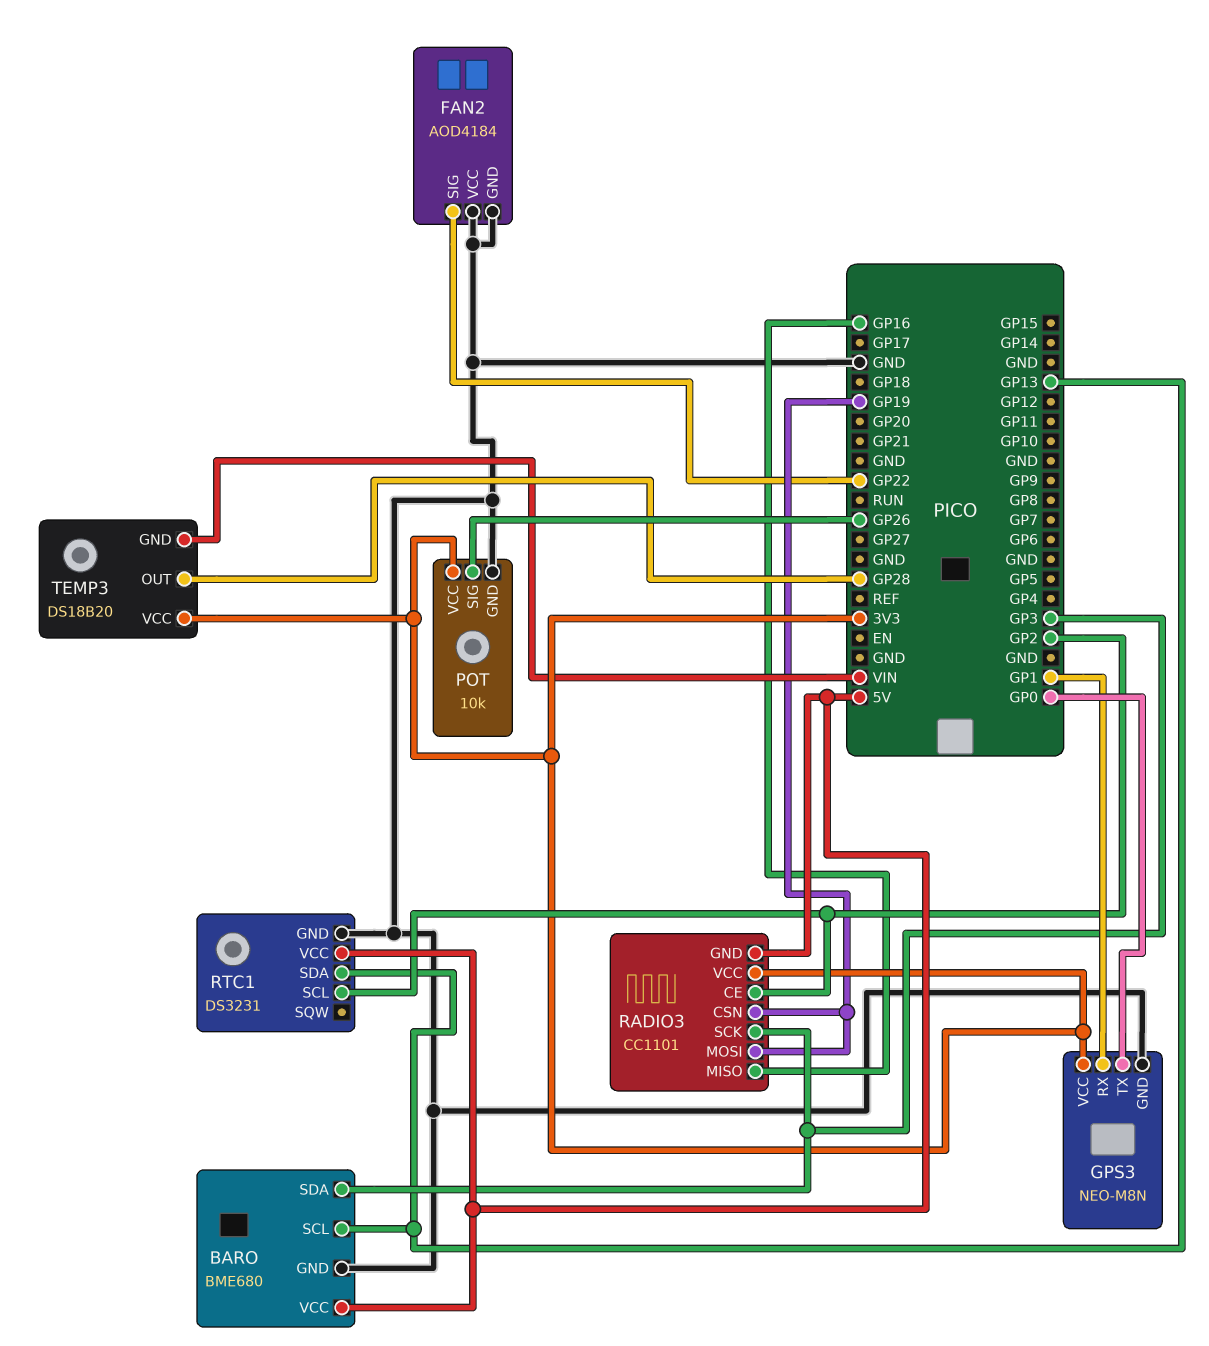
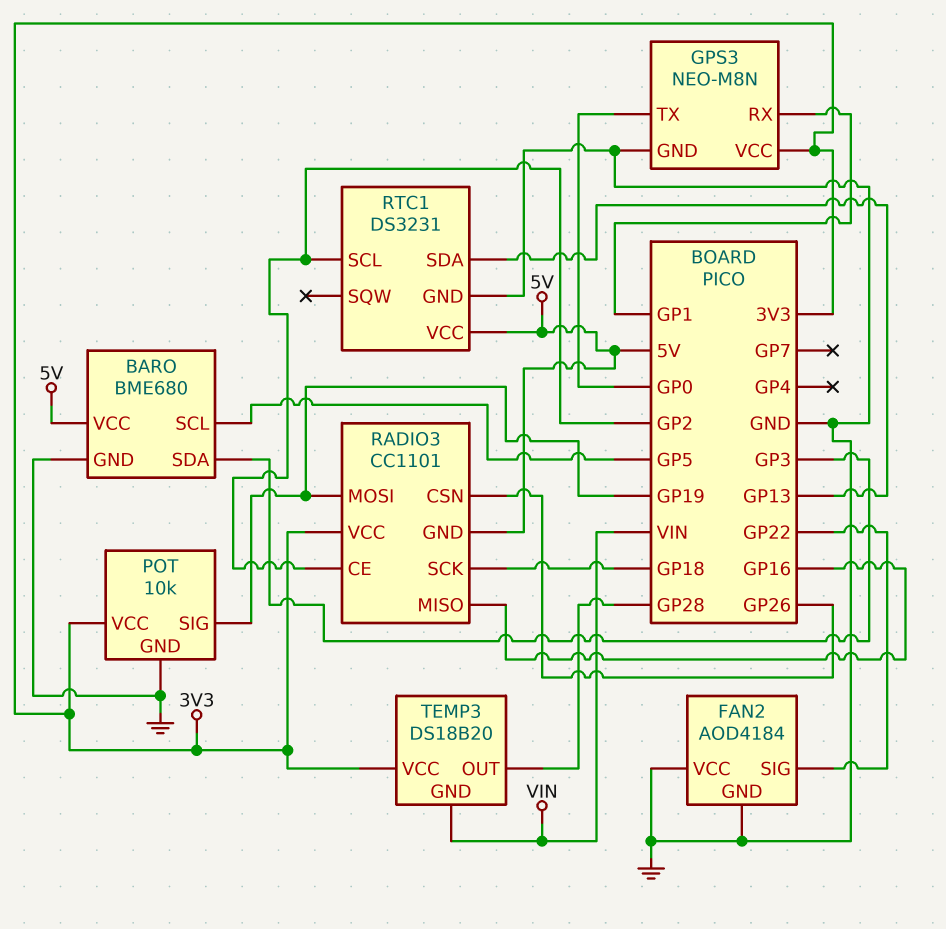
BARO pin SCL: GP13 -> GP5
POT pin SIG: GP26 -> GP19
RADIO3 pin CSN: GP19 -> GP26
RADIO3 pin SCK: GP3 -> GP18

